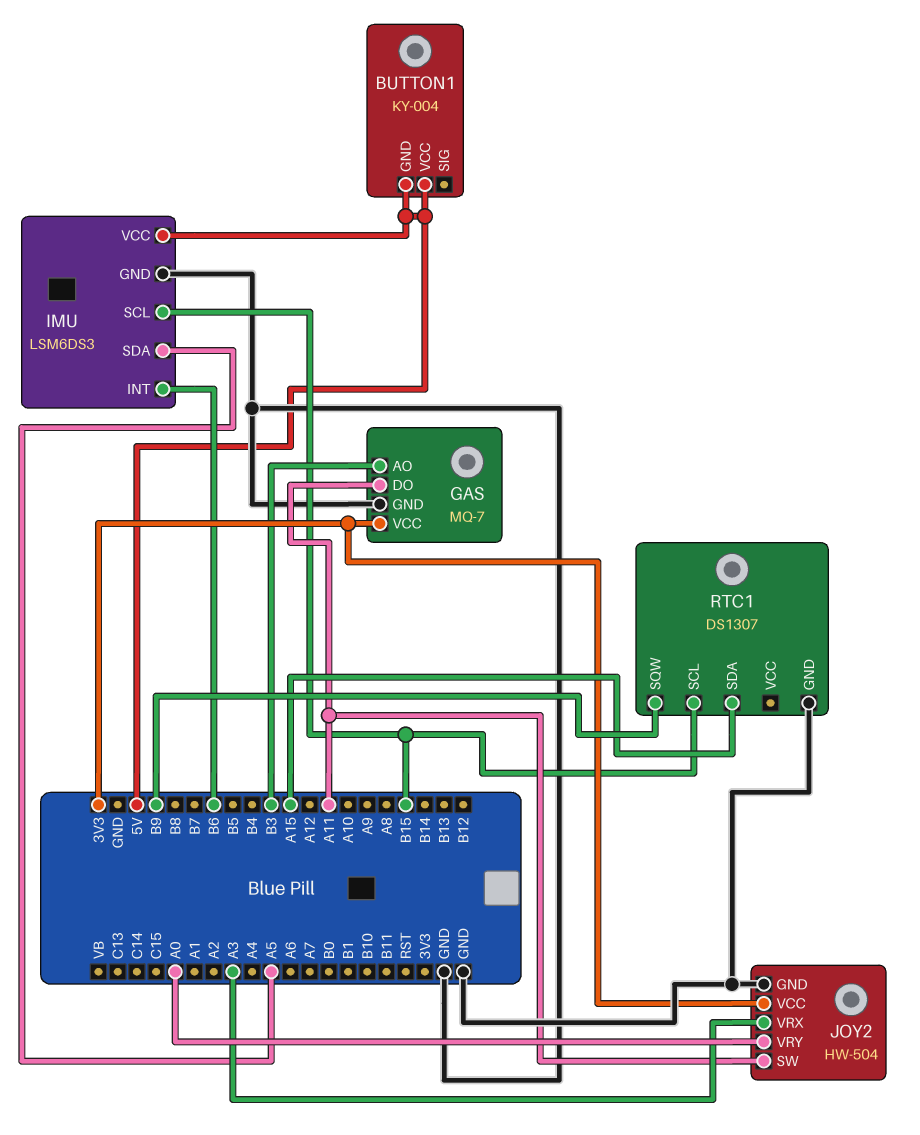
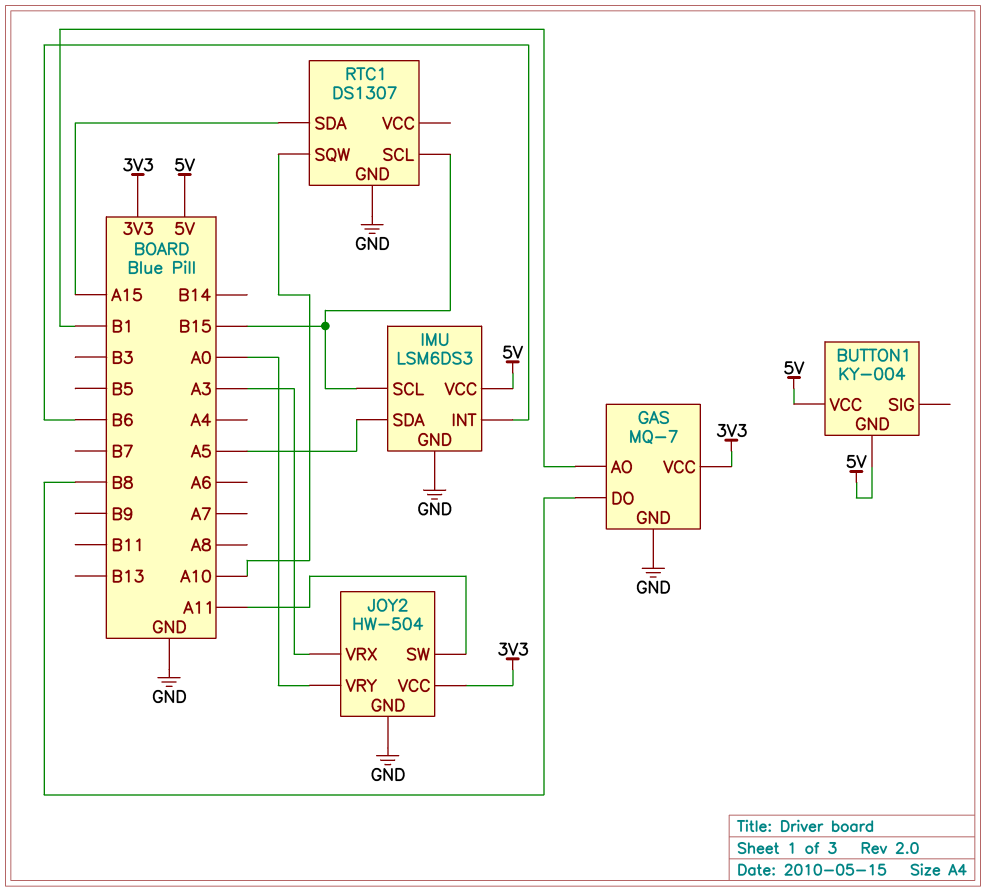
GAS pin AO: B3 -> B1
GAS pin DO: A11 -> B8
RTC1 pin SQW: B9 -> A10

